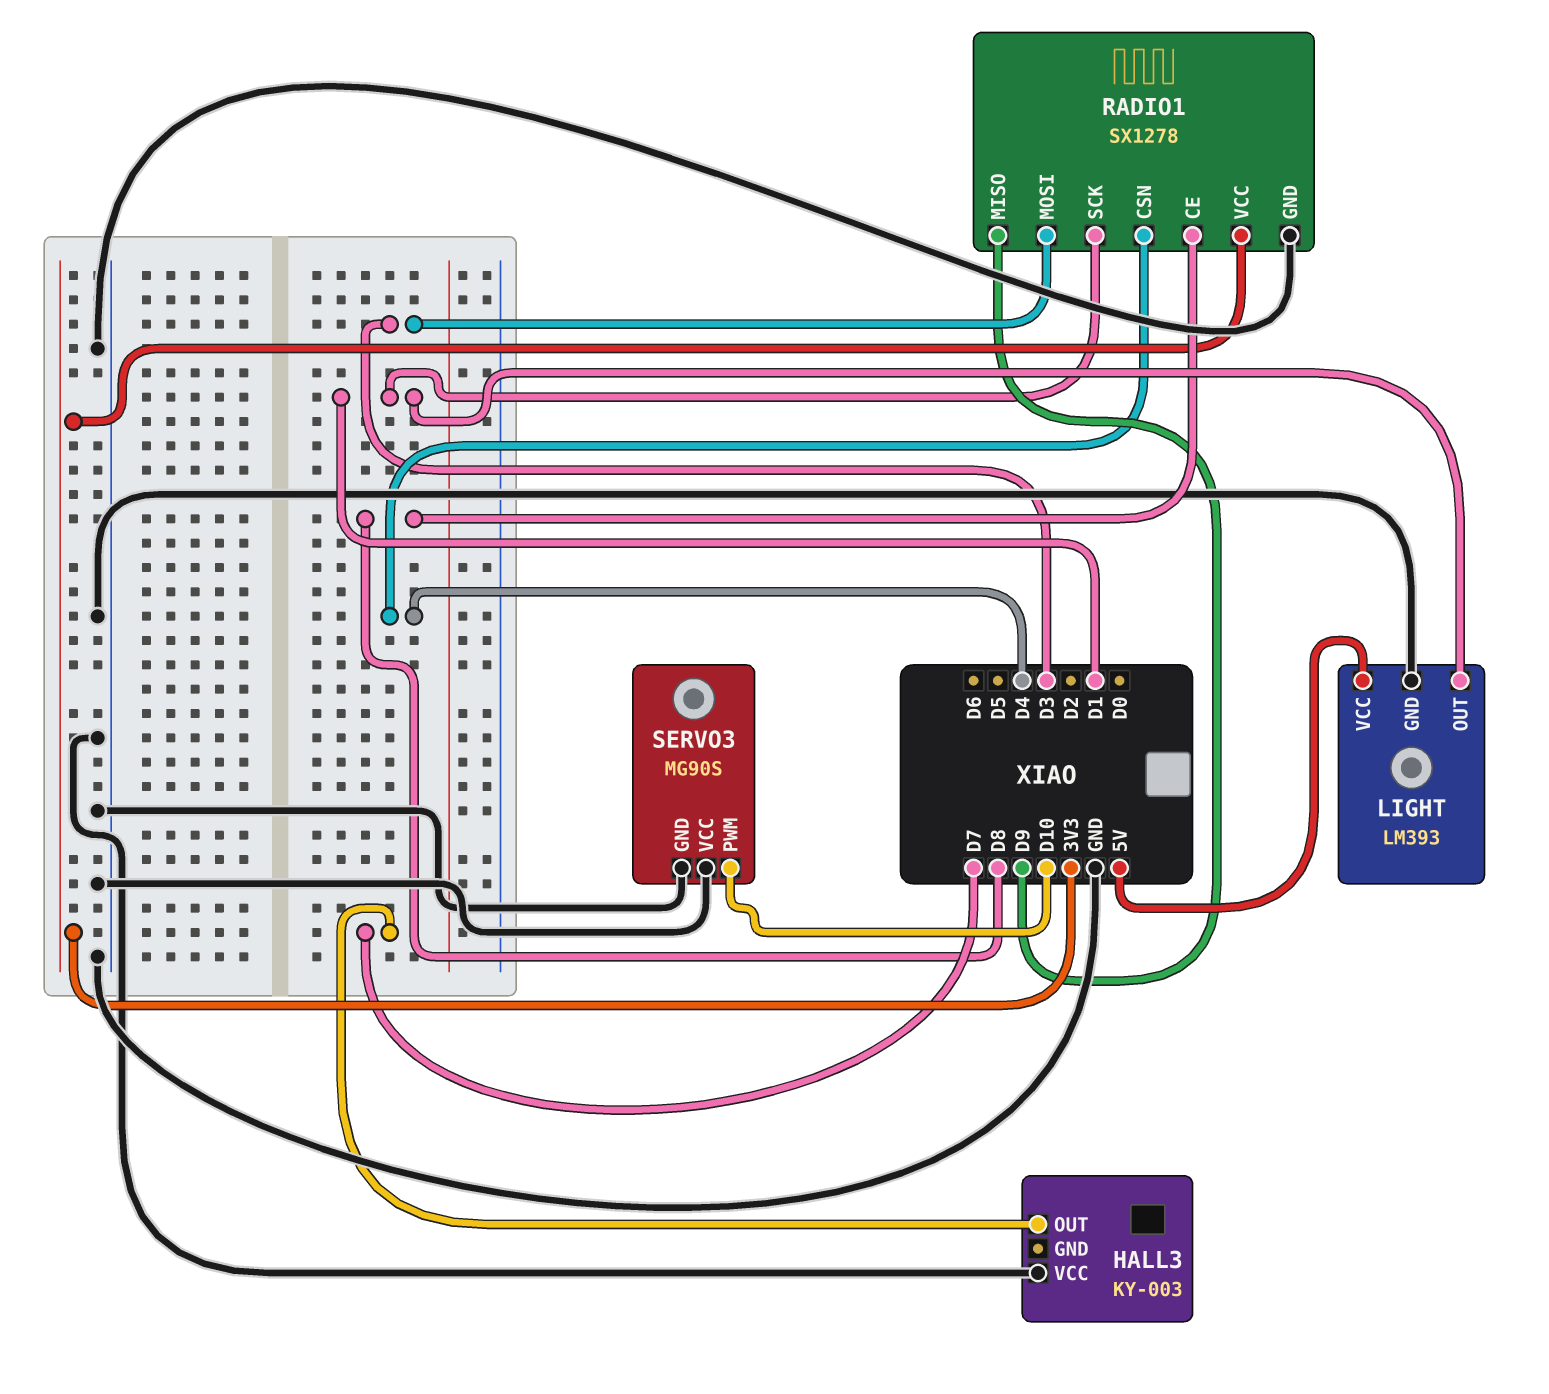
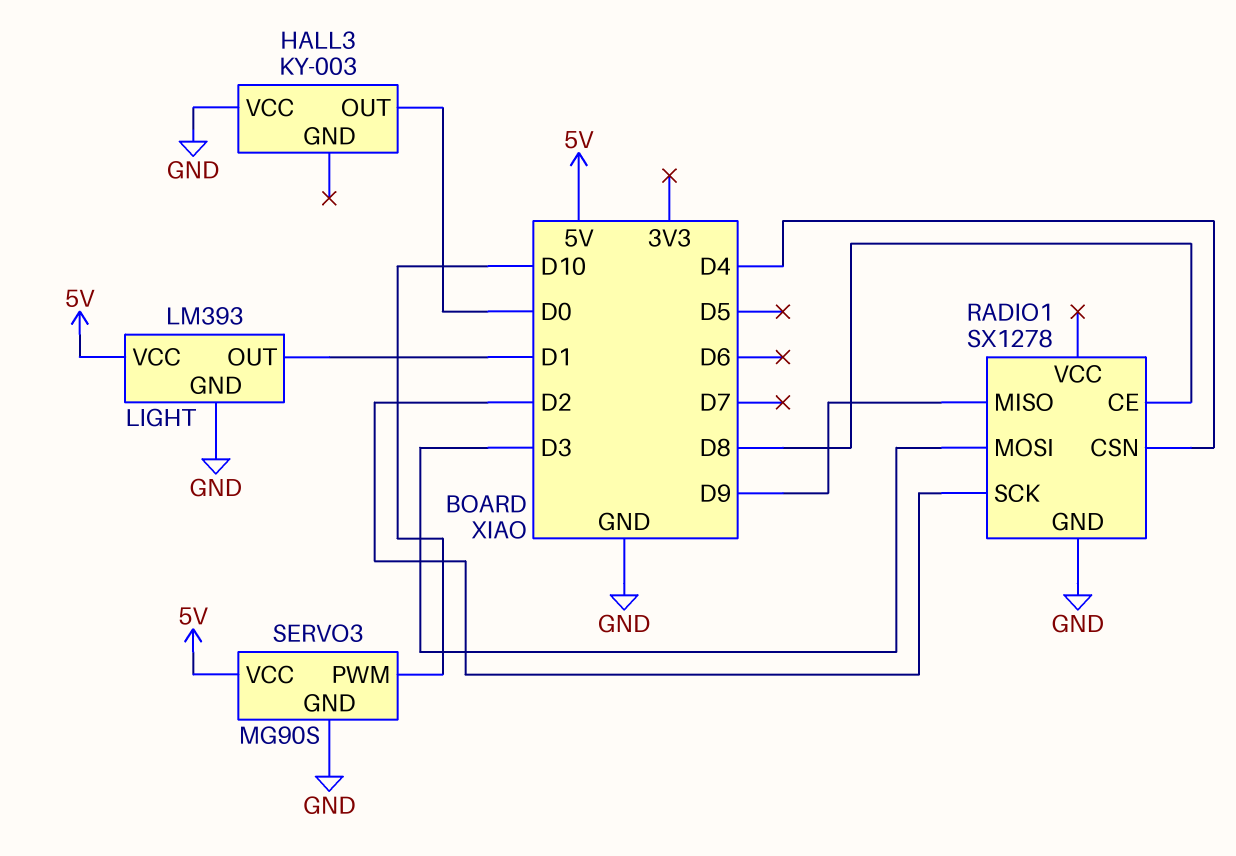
HALL3 pin OUT: D7 -> D0
RADIO1 pin SCK: D1 -> D2
RADIO1 pin VCC: 3V3 -> none
SERVO3 pin VCC: GND -> 5V

